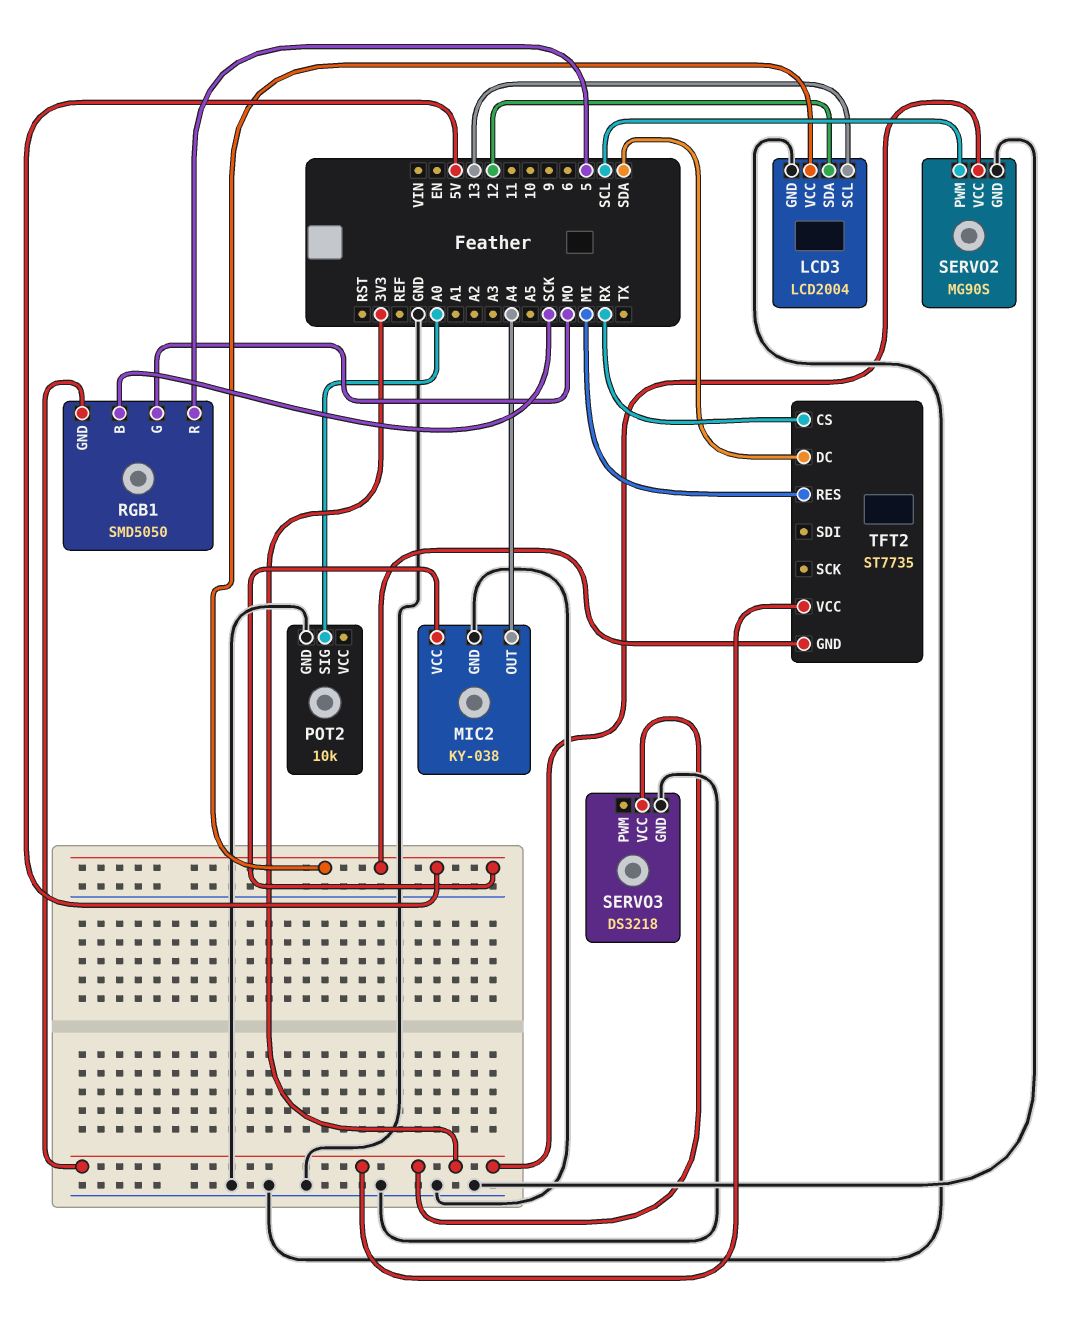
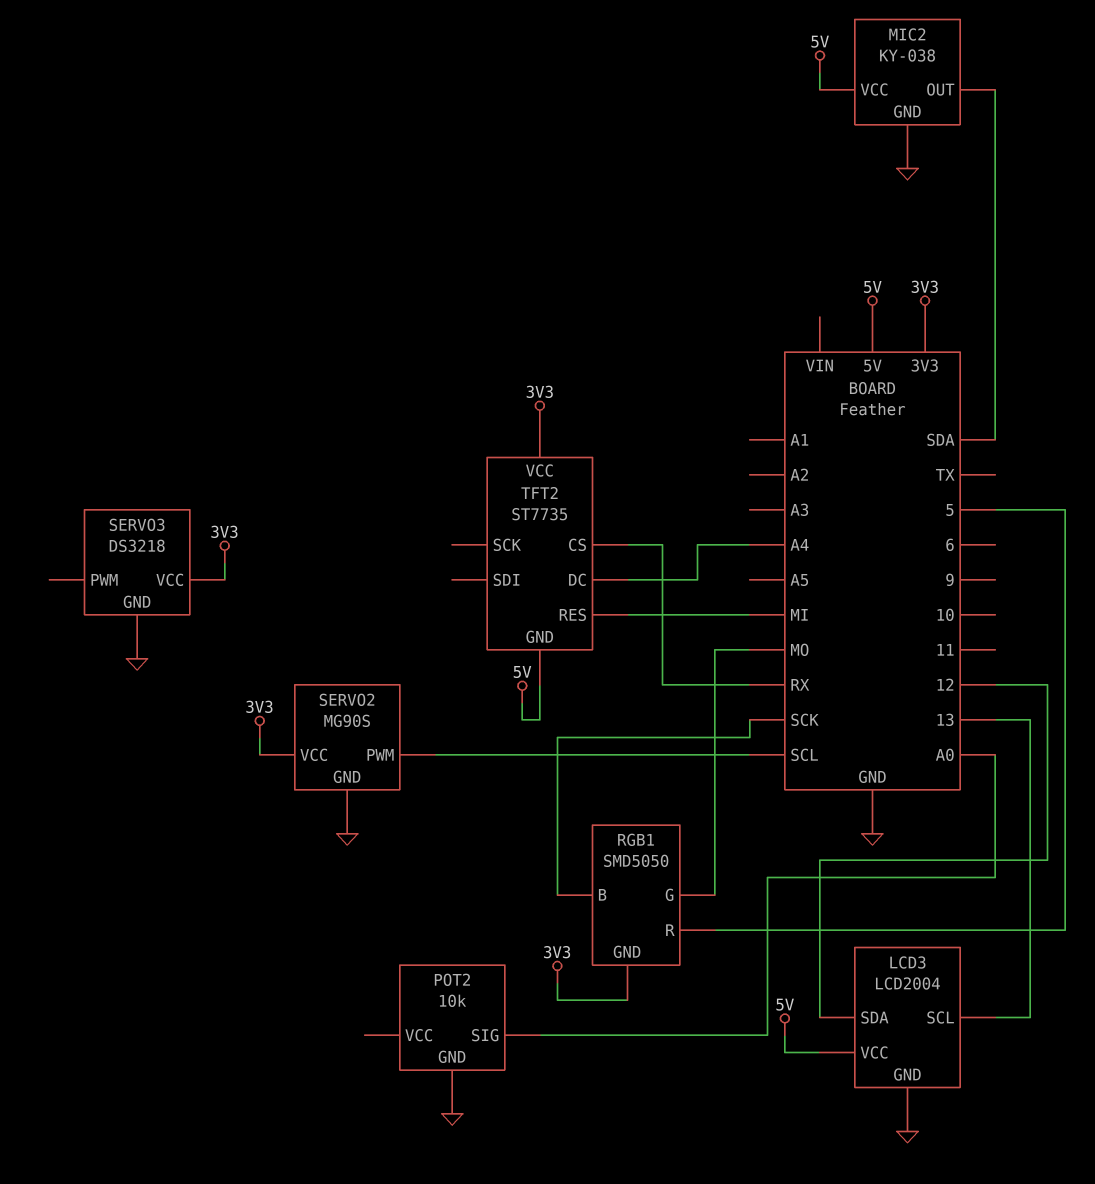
MIC2 pin OUT: A4 -> SDA
TFT2 pin DC: SDA -> A4

